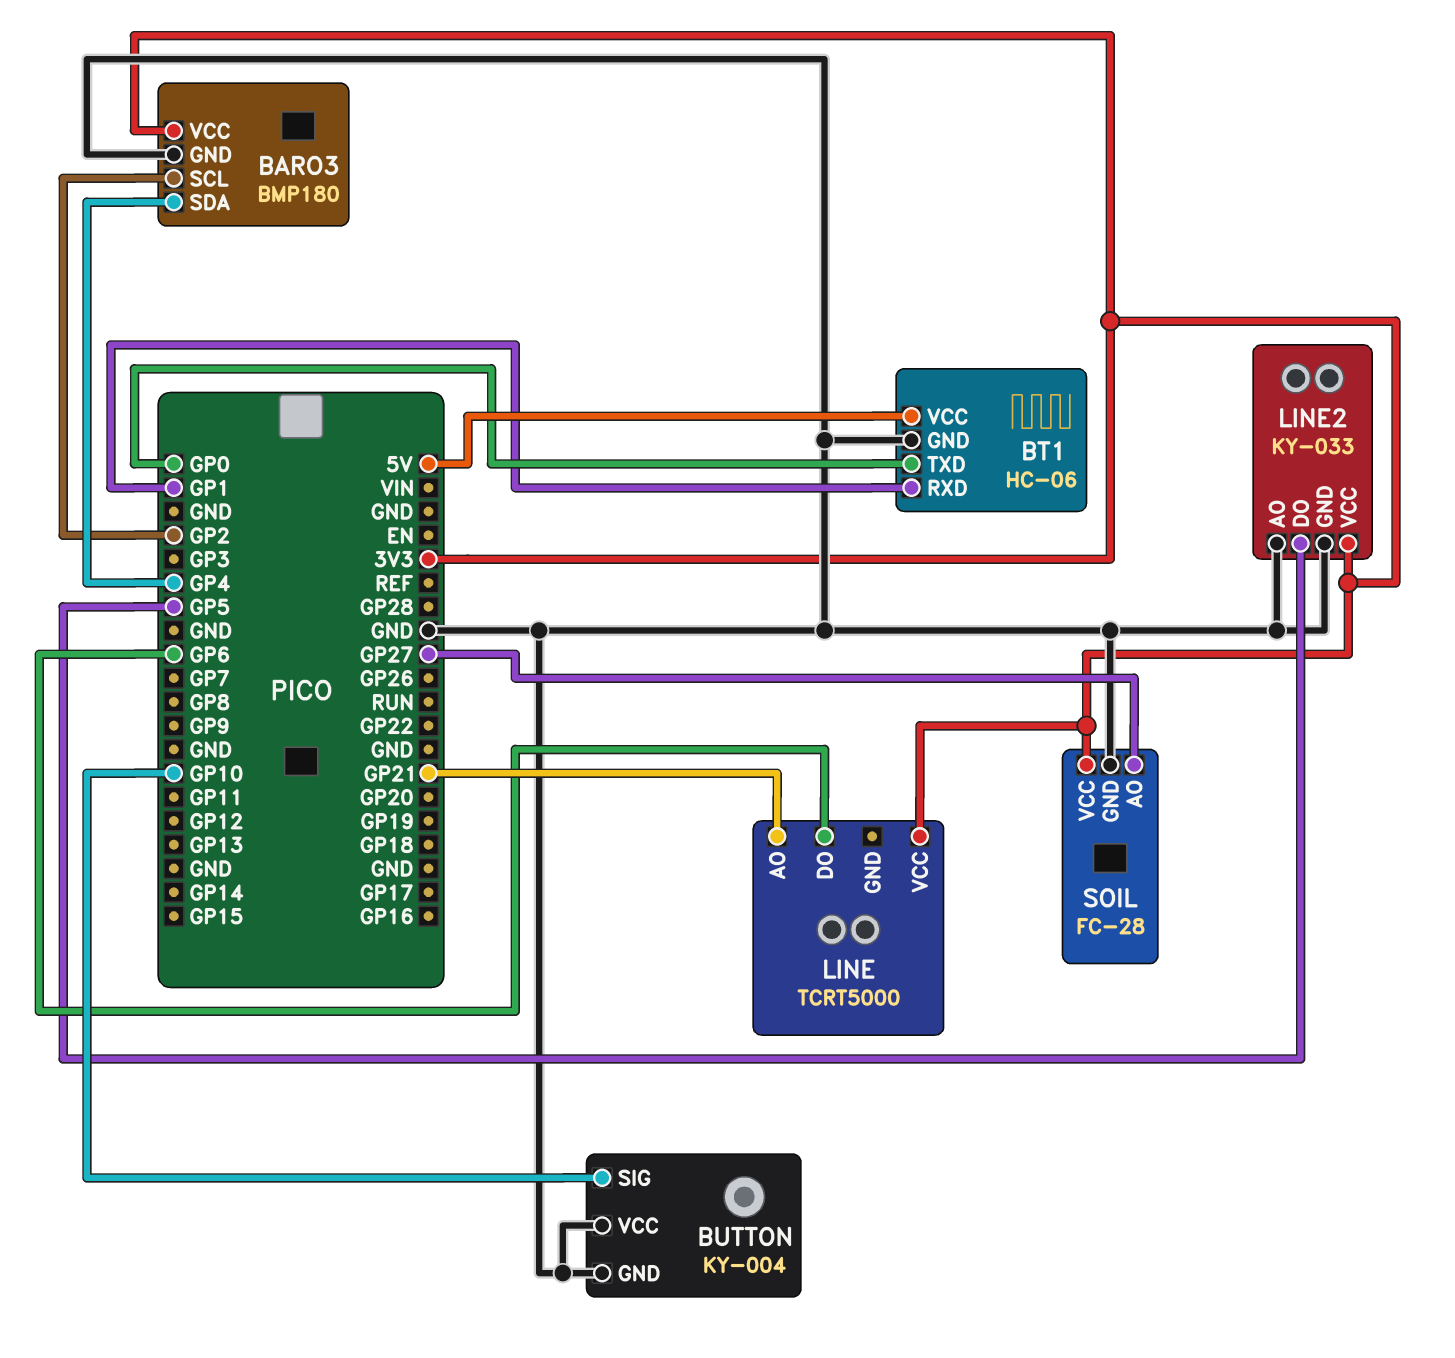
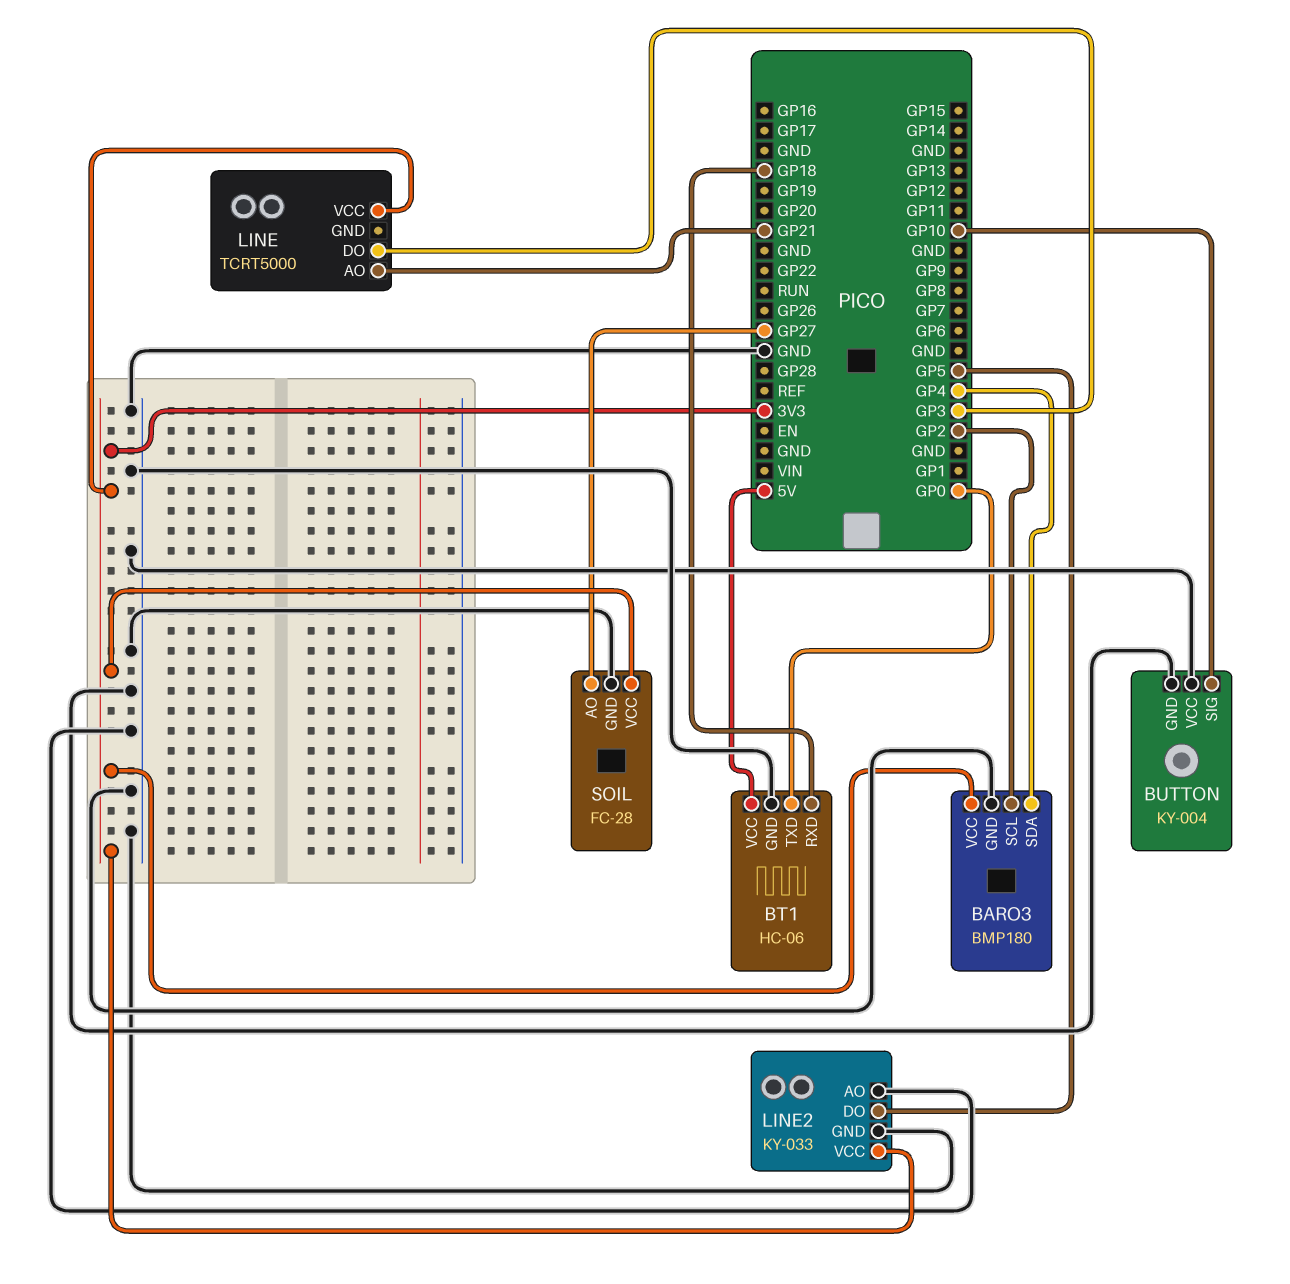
BT1 pin RXD: GP1 -> GP18
LINE pin DO: GP6 -> GP3

